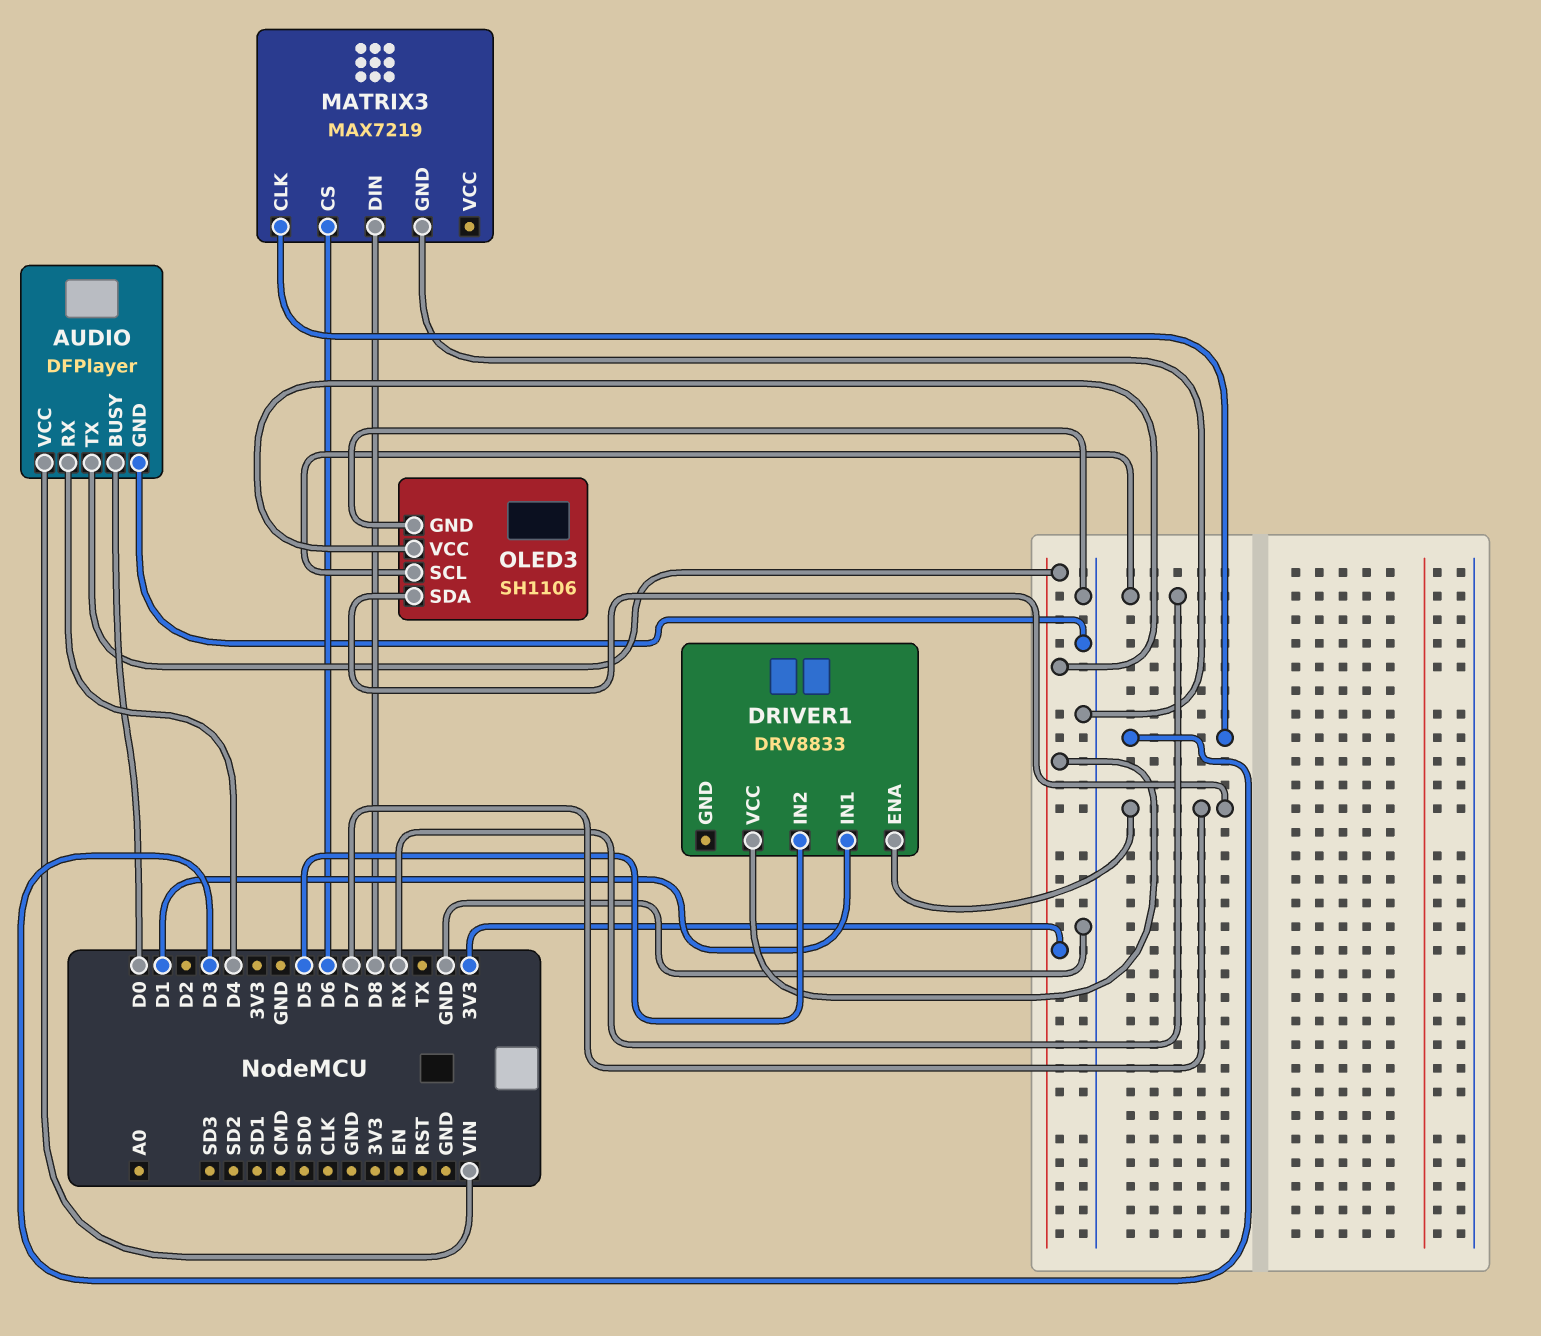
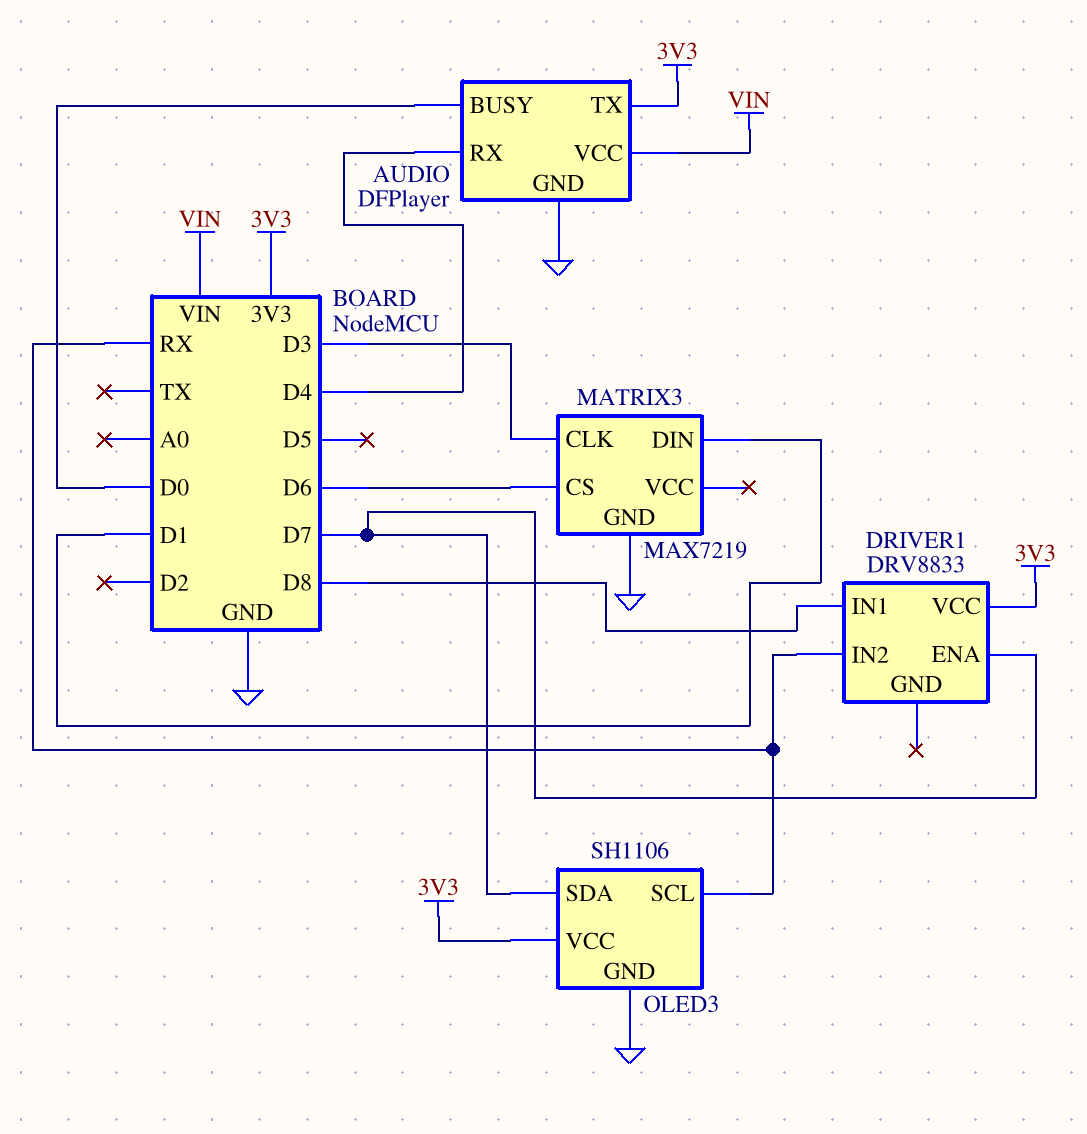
DRIVER1 pin IN1: D1 -> D8
DRIVER1 pin IN2: D5 -> RX
MATRIX3 pin DIN: D8 -> D1

